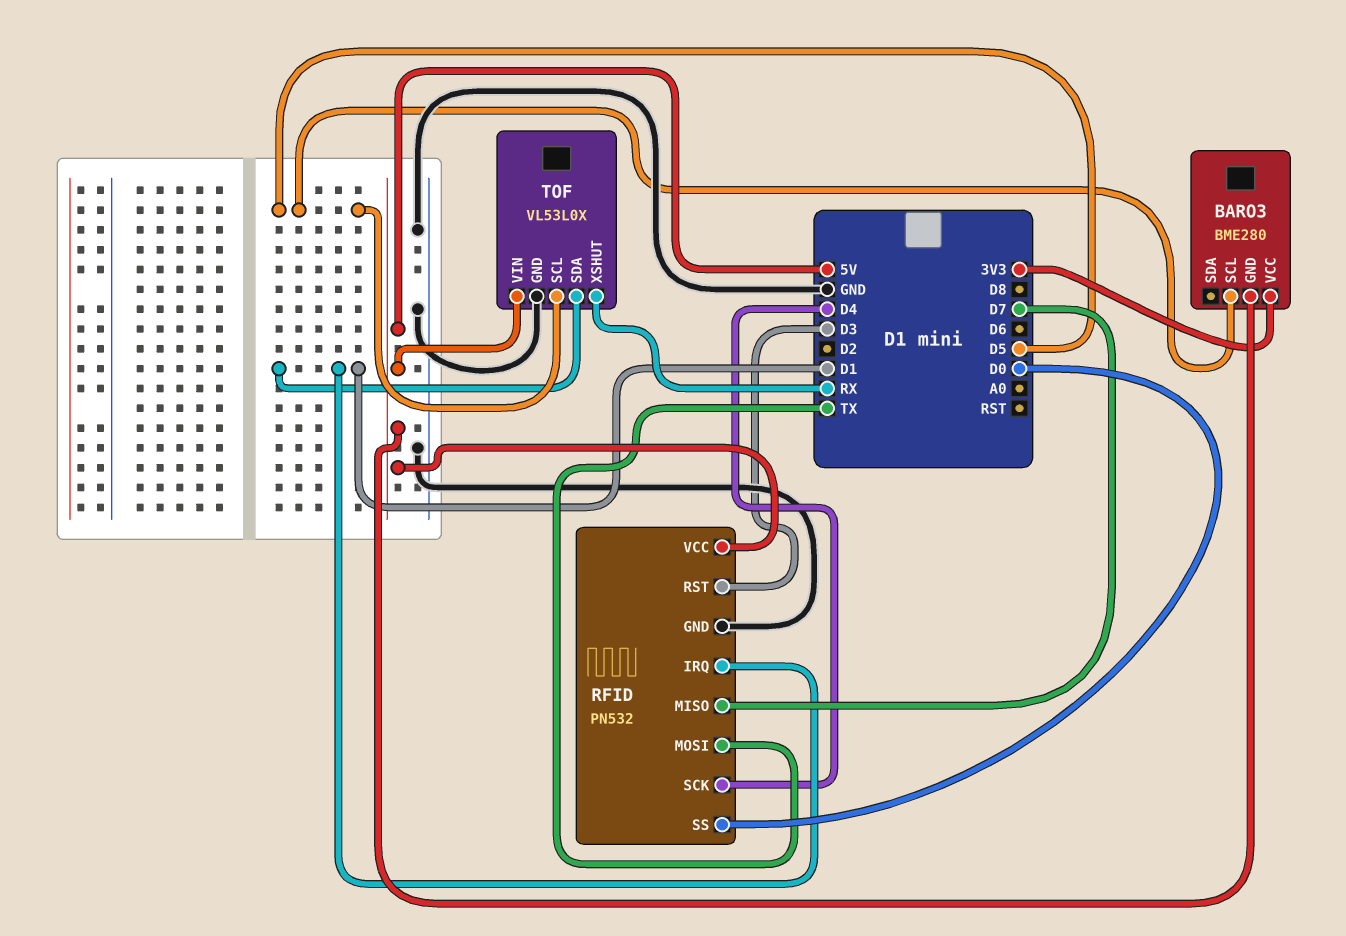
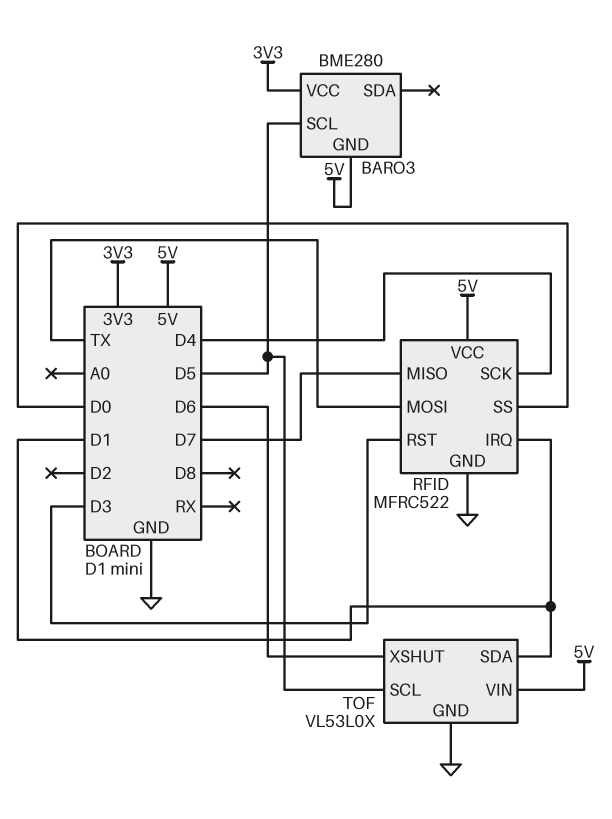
RFID: PN532 -> MFRC522
TOF pin XSHUT: RX -> D6

